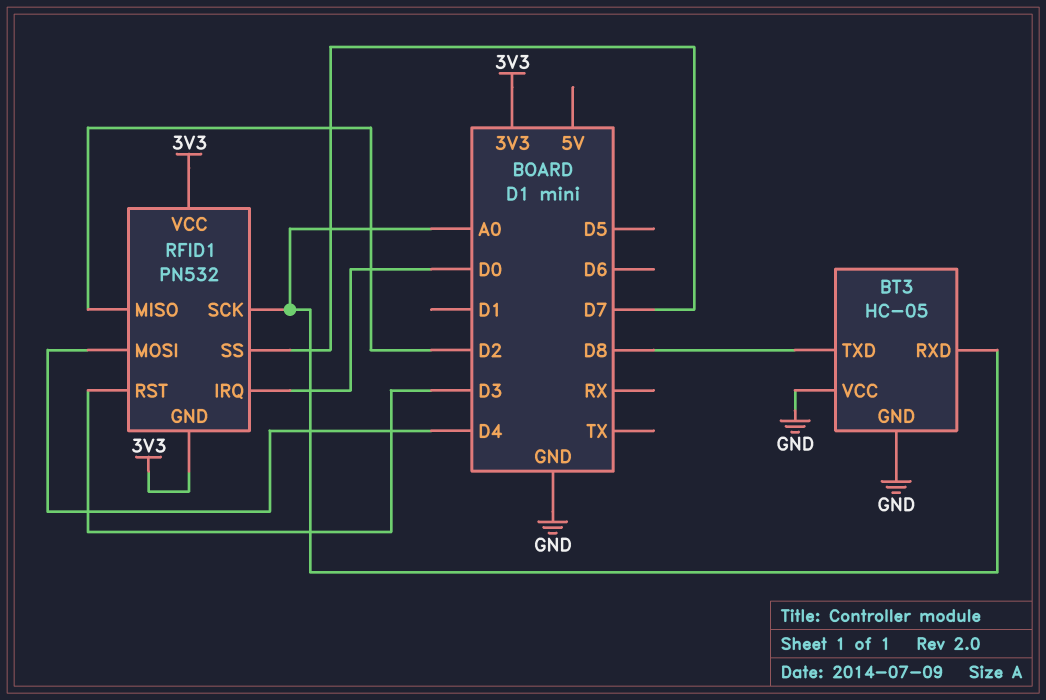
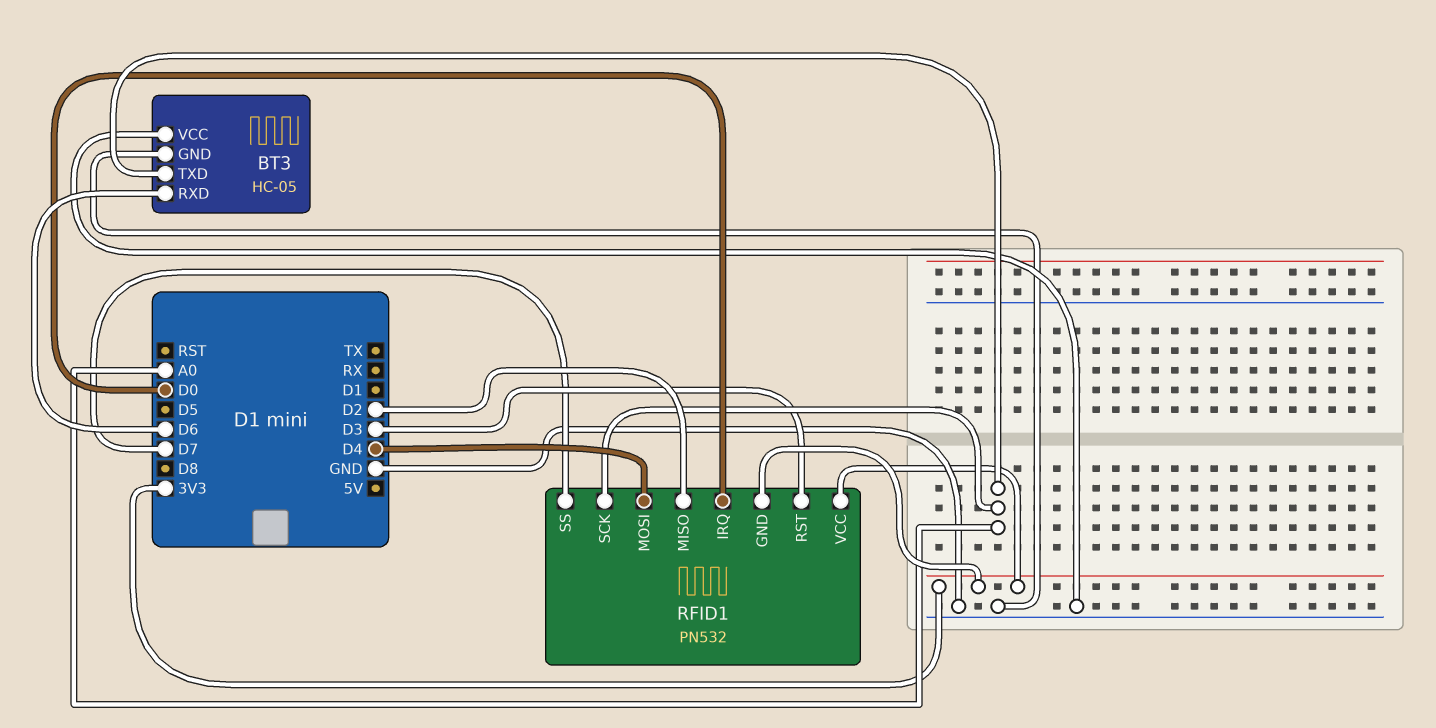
BT3 pin RXD: A0 -> D6
BT3 pin TXD: D8 -> A0

